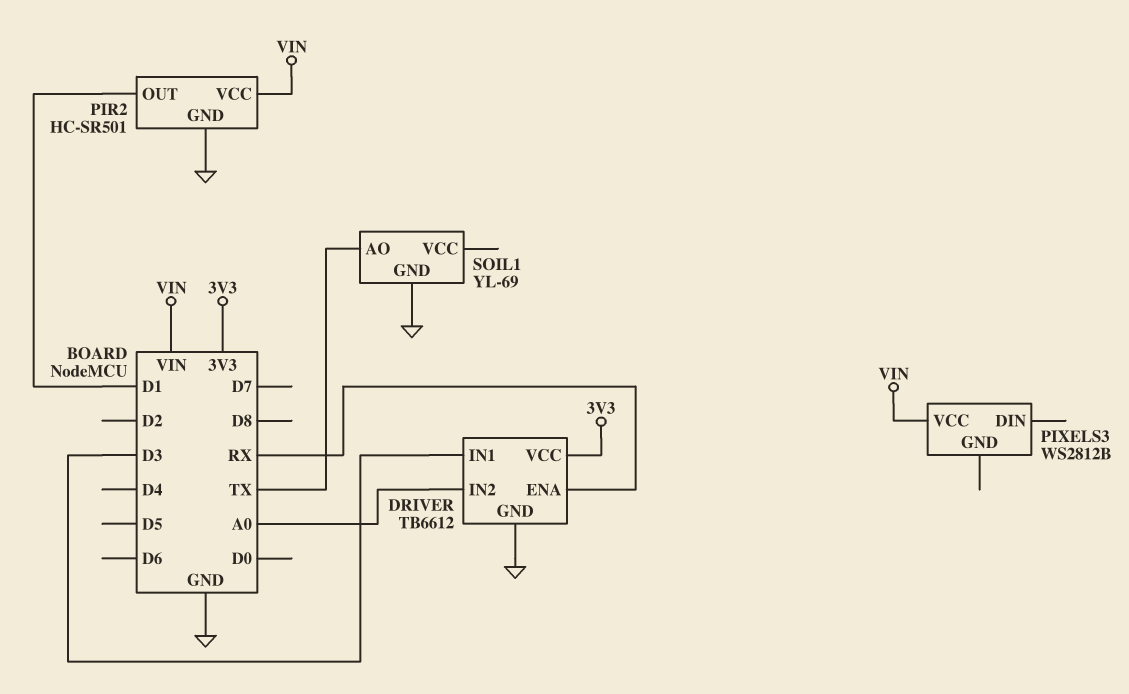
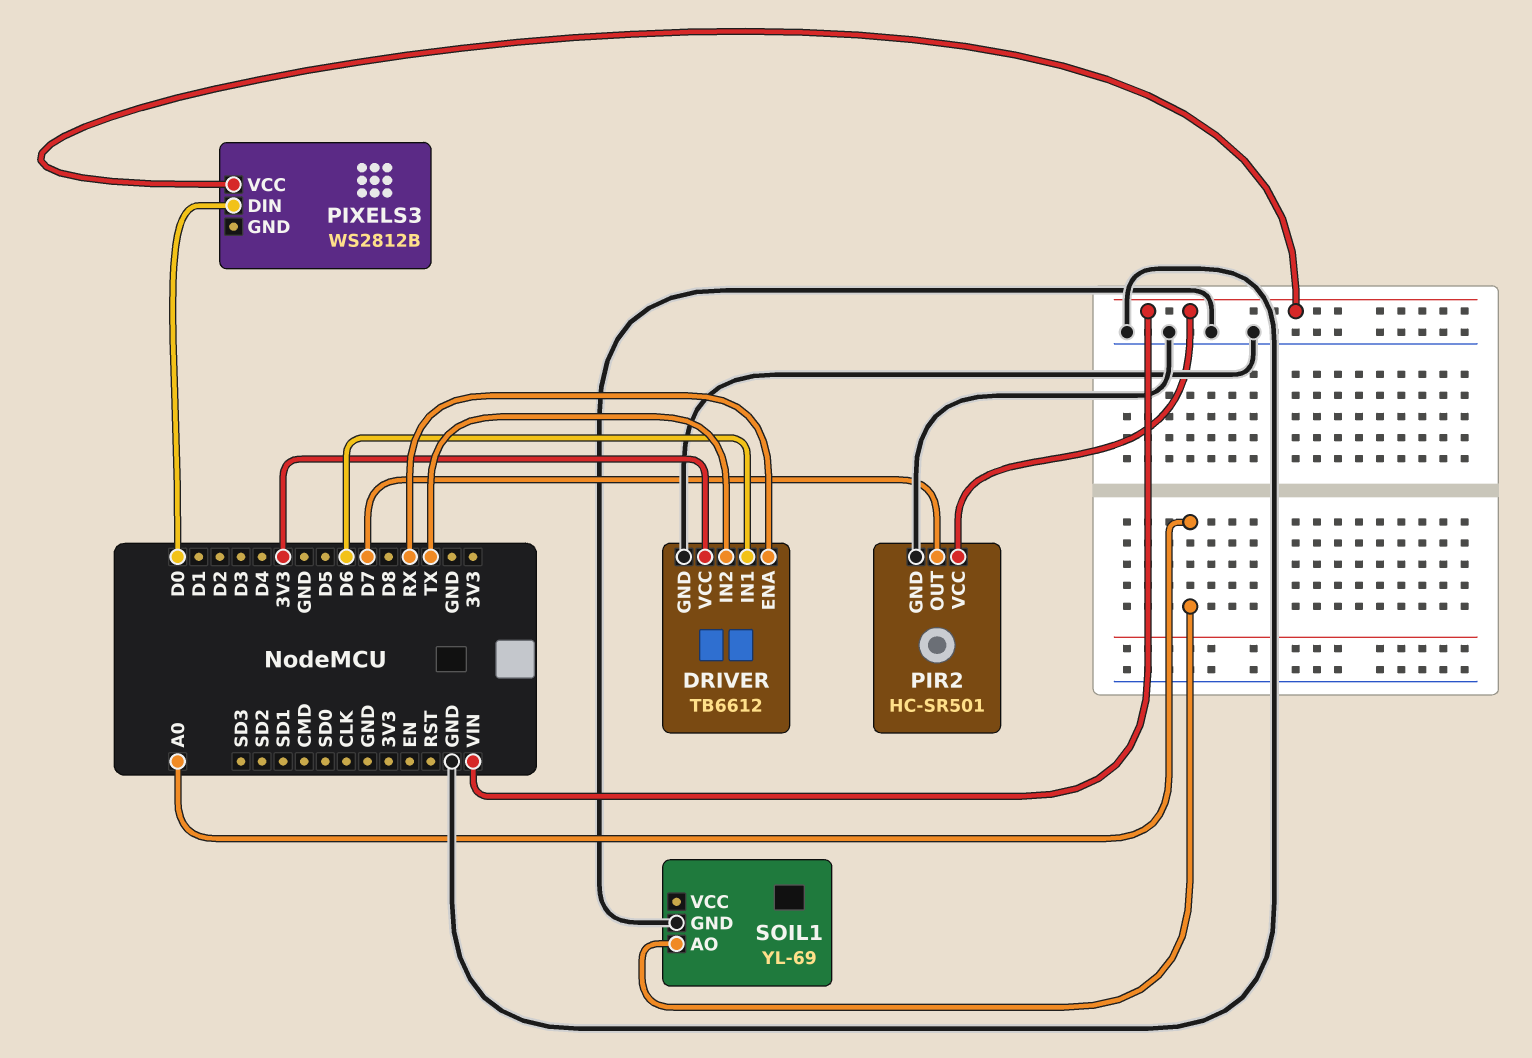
DRIVER pin IN1: D3 -> D6
DRIVER pin IN2: A0 -> TX
PIR2 pin OUT: D1 -> D7
PIXELS3 pin DIN: none -> D0
SOIL1 pin AO: TX -> A0

